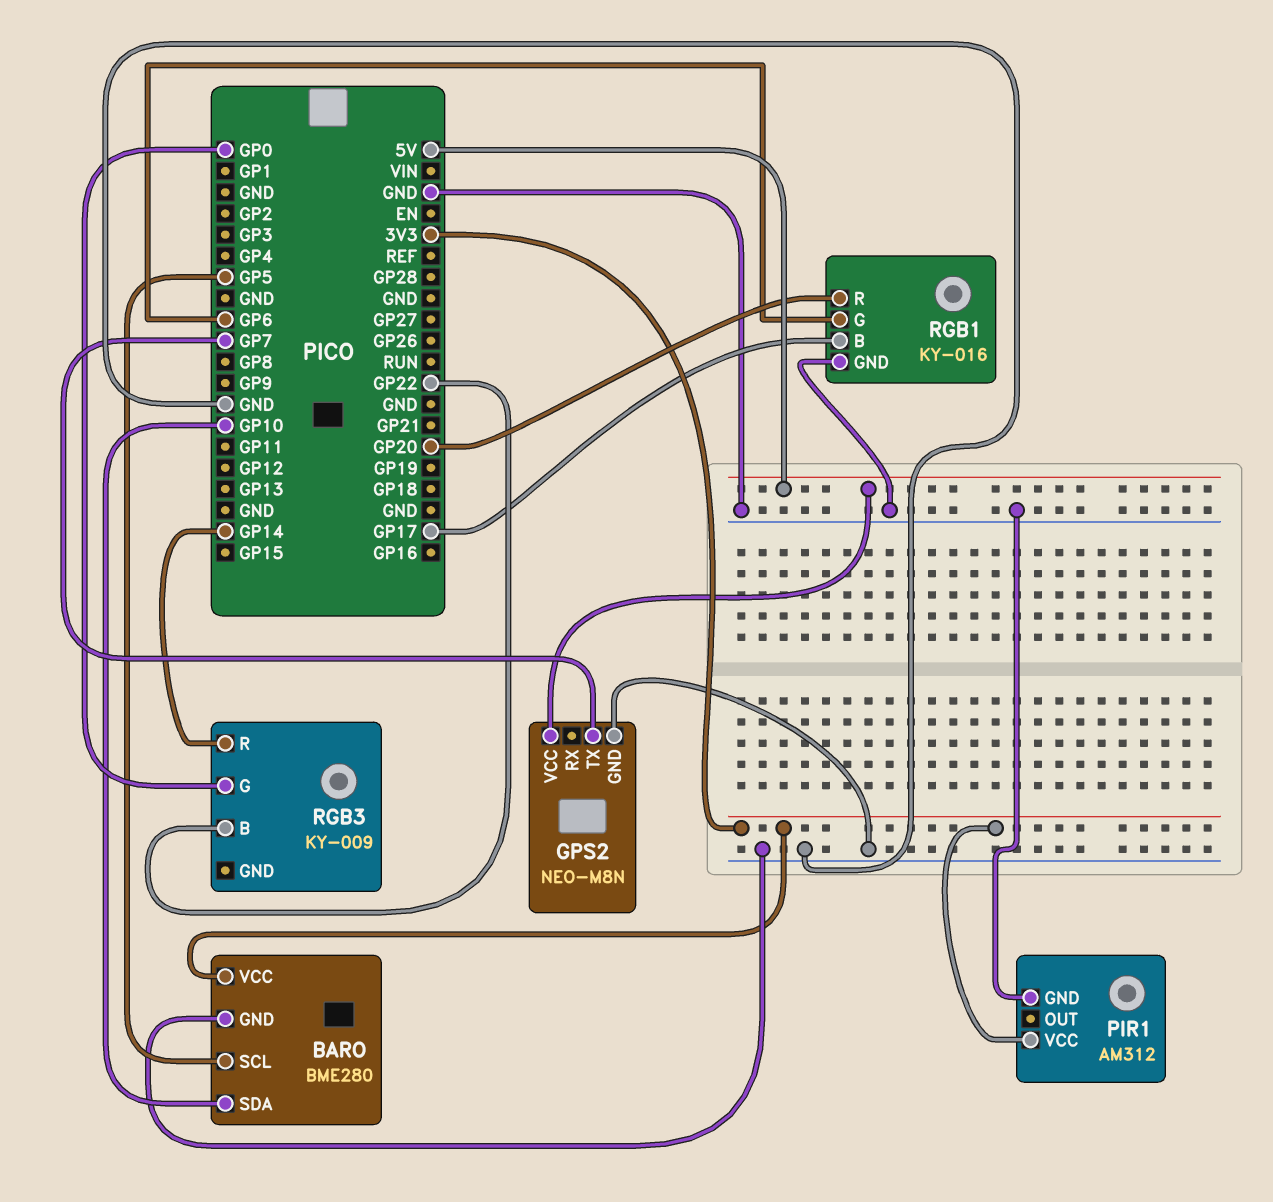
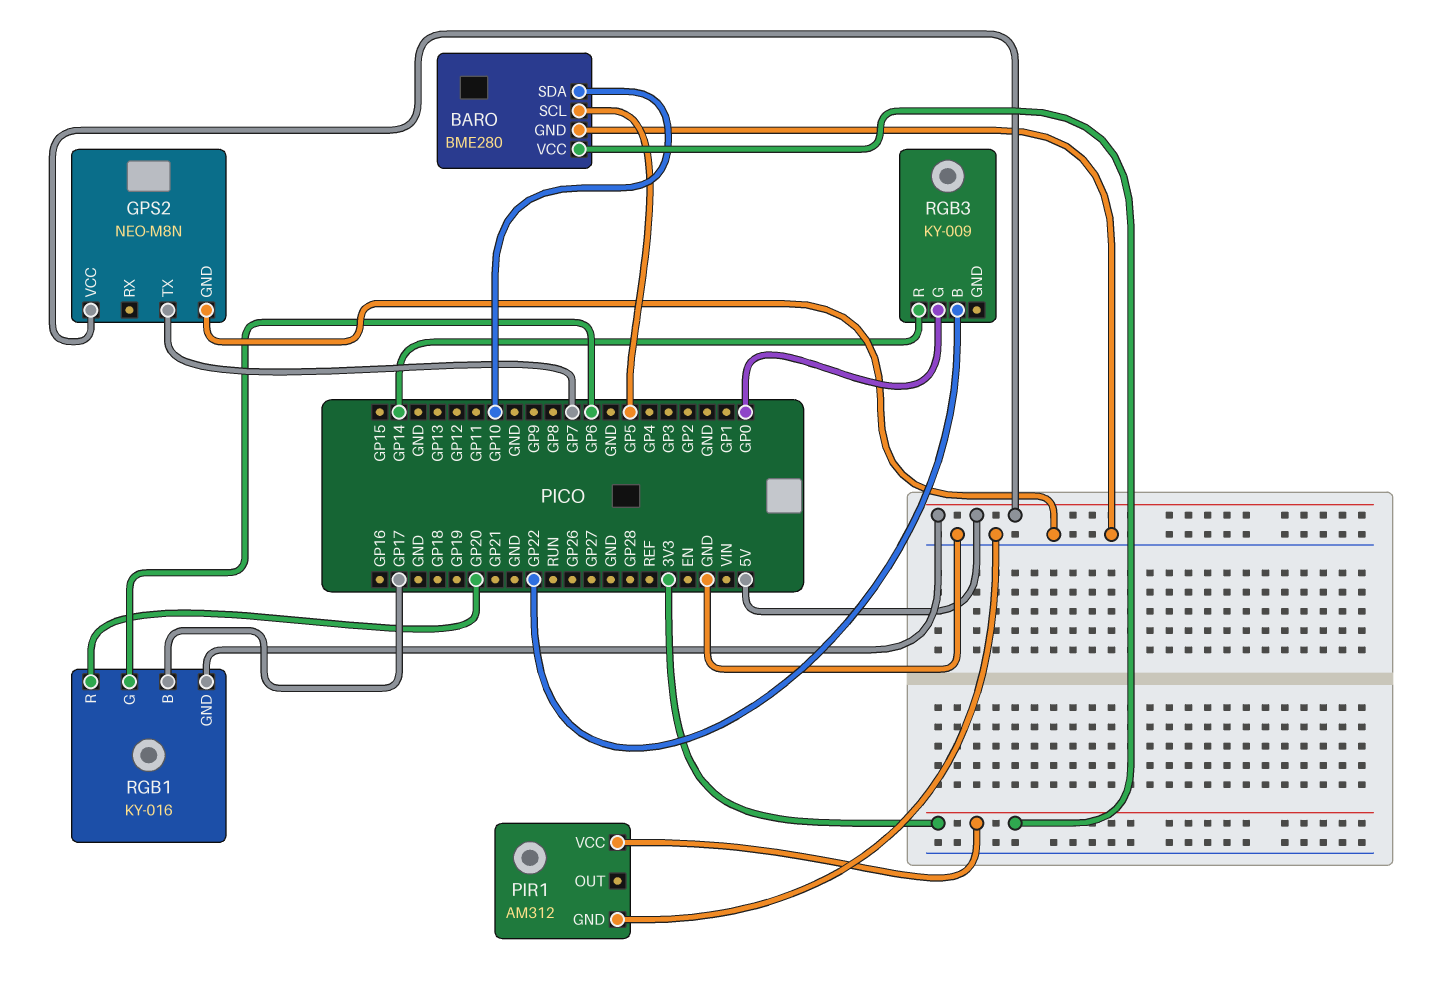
RGB1 pin GND: GND -> 5V

